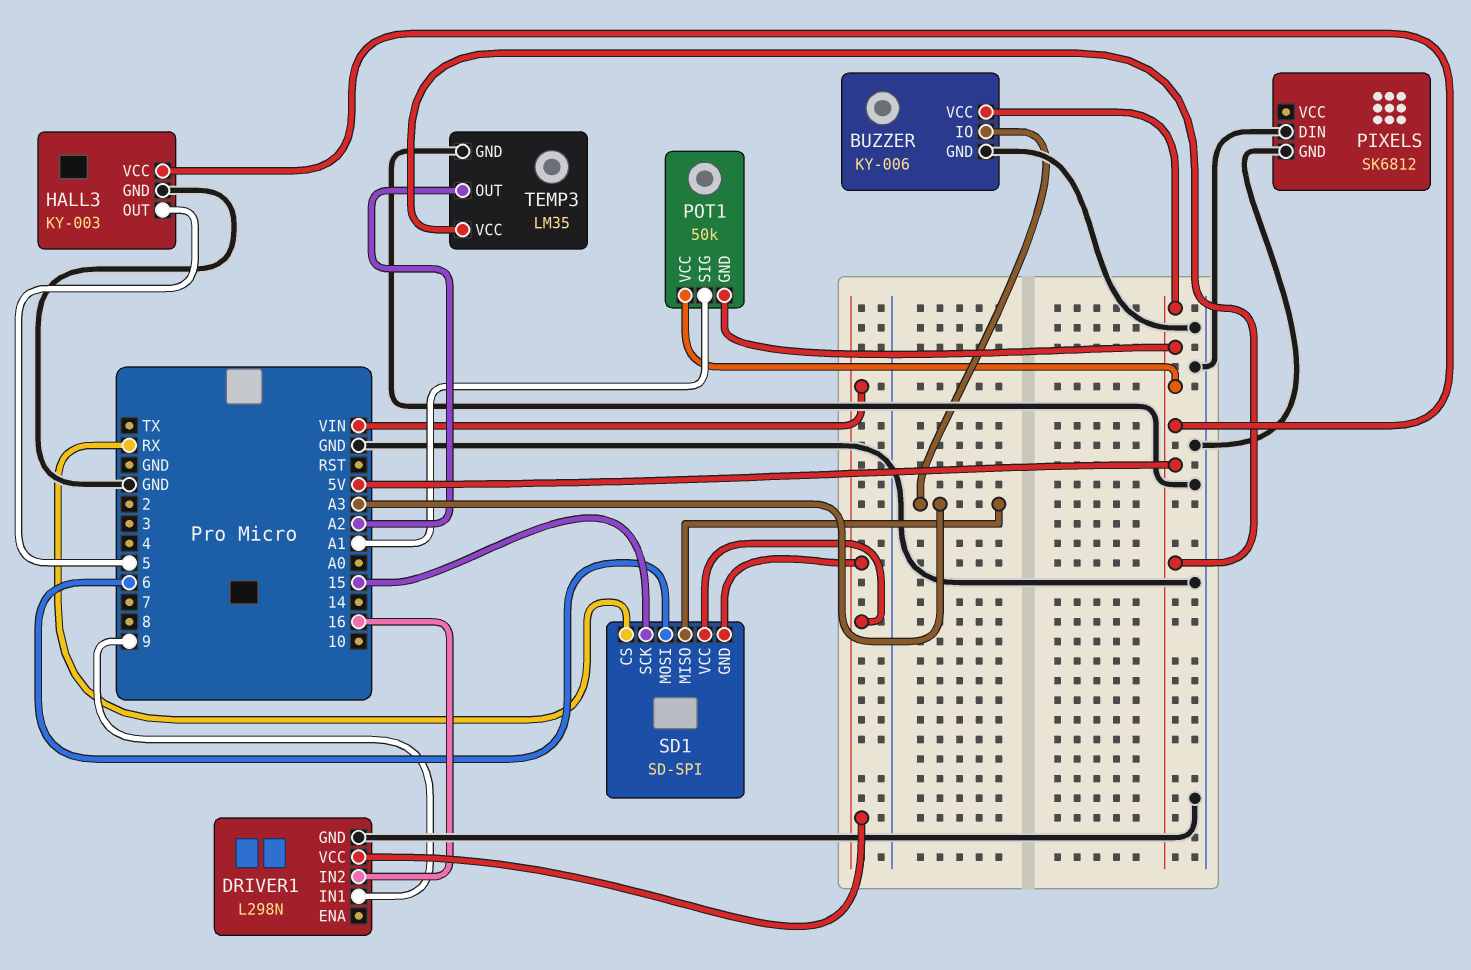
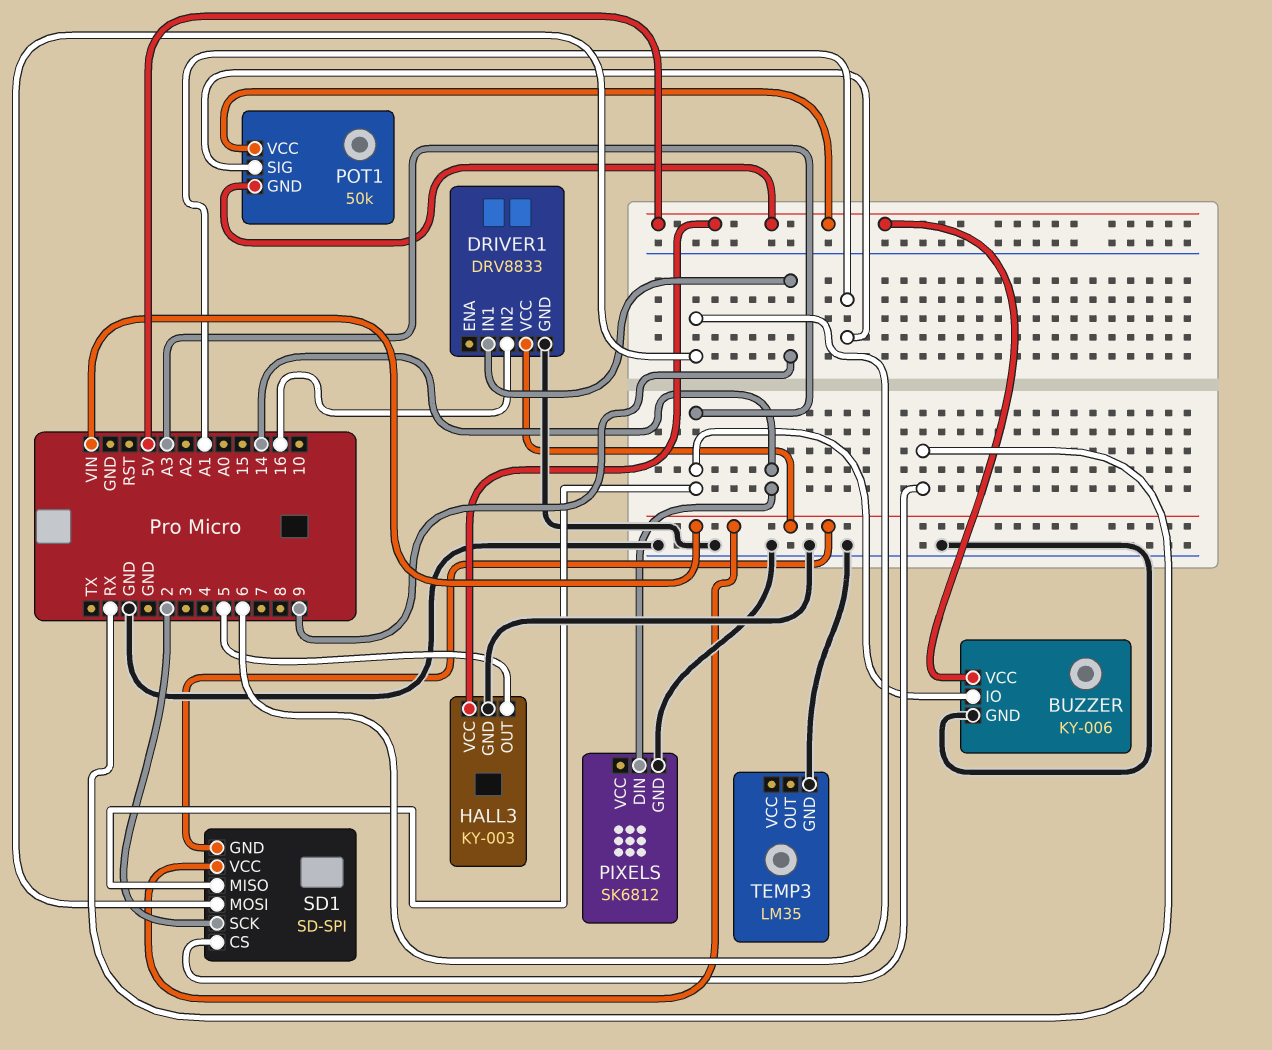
DRIVER1: L298N -> DRV8833
PIXELS pin DIN: GND -> 14
SD1 pin SCK: 15 -> 2
TEMP3 pin OUT: A2 -> none
TEMP3 pin VCC: 5V -> none

